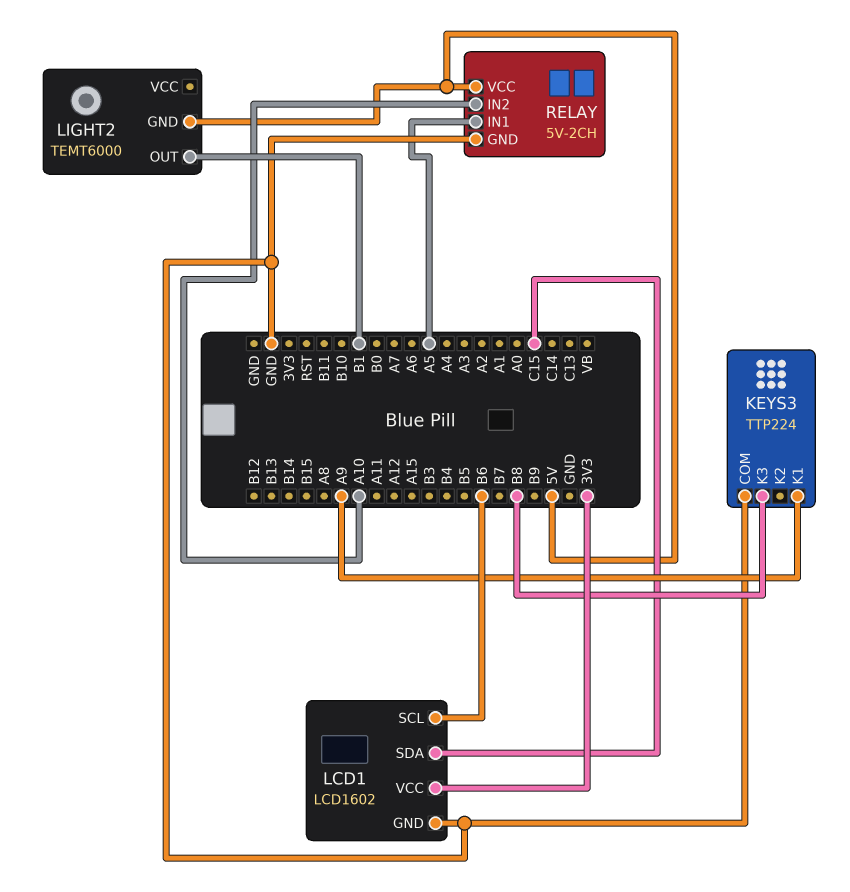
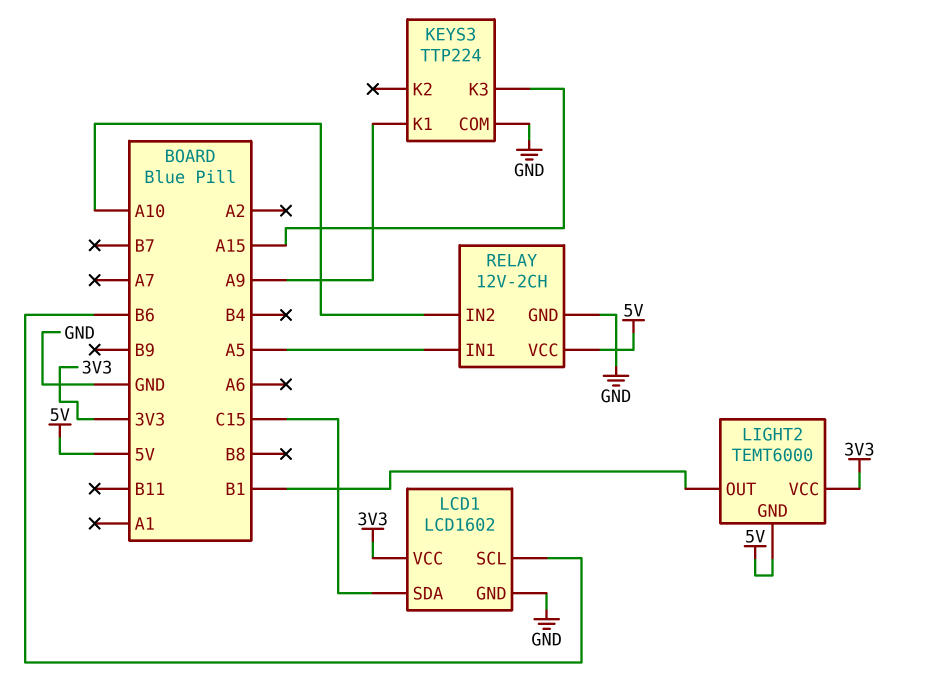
KEYS3 pin K3: B8 -> A15
LIGHT2 pin VCC: none -> 3V3
RELAY: 5V-2CH -> 12V-2CH

